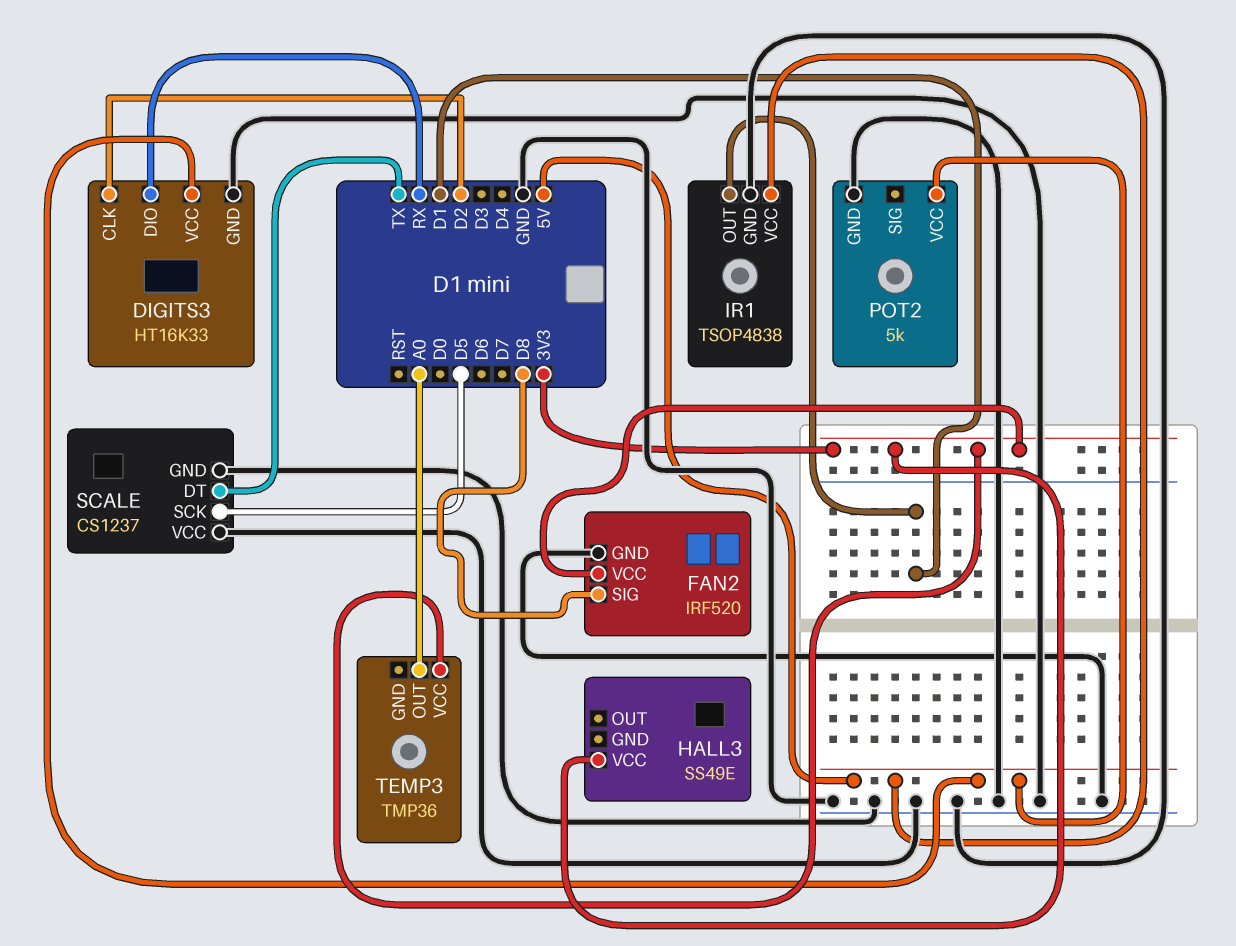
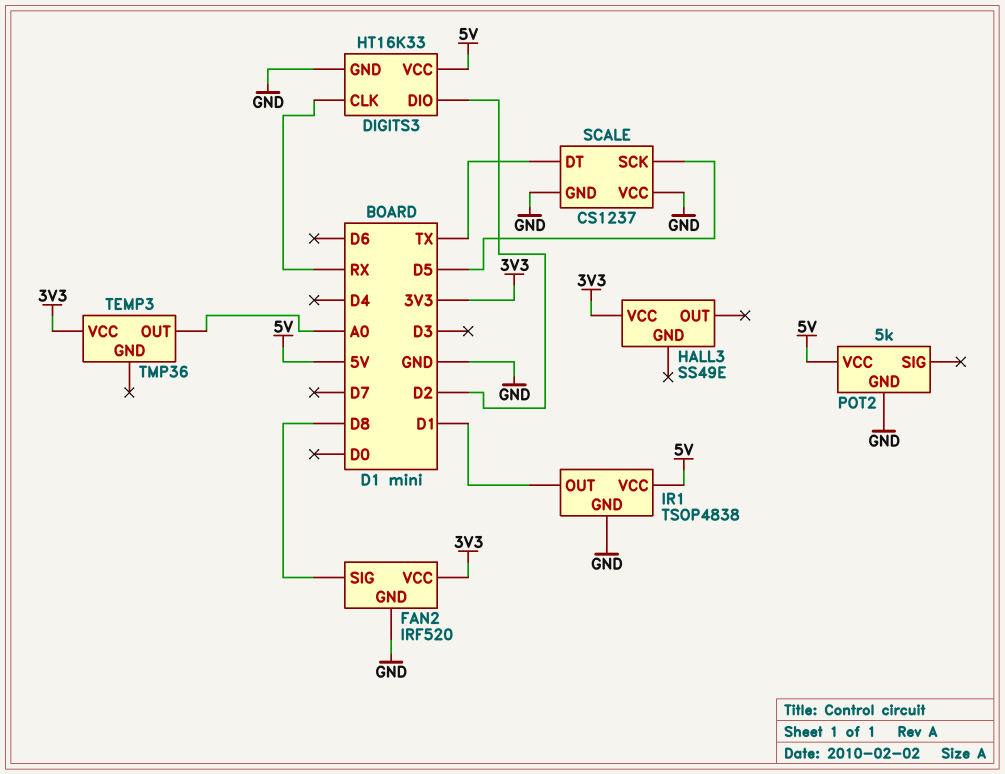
DIGITS3 pin CLK: D2 -> RX
DIGITS3 pin DIO: RX -> D2

